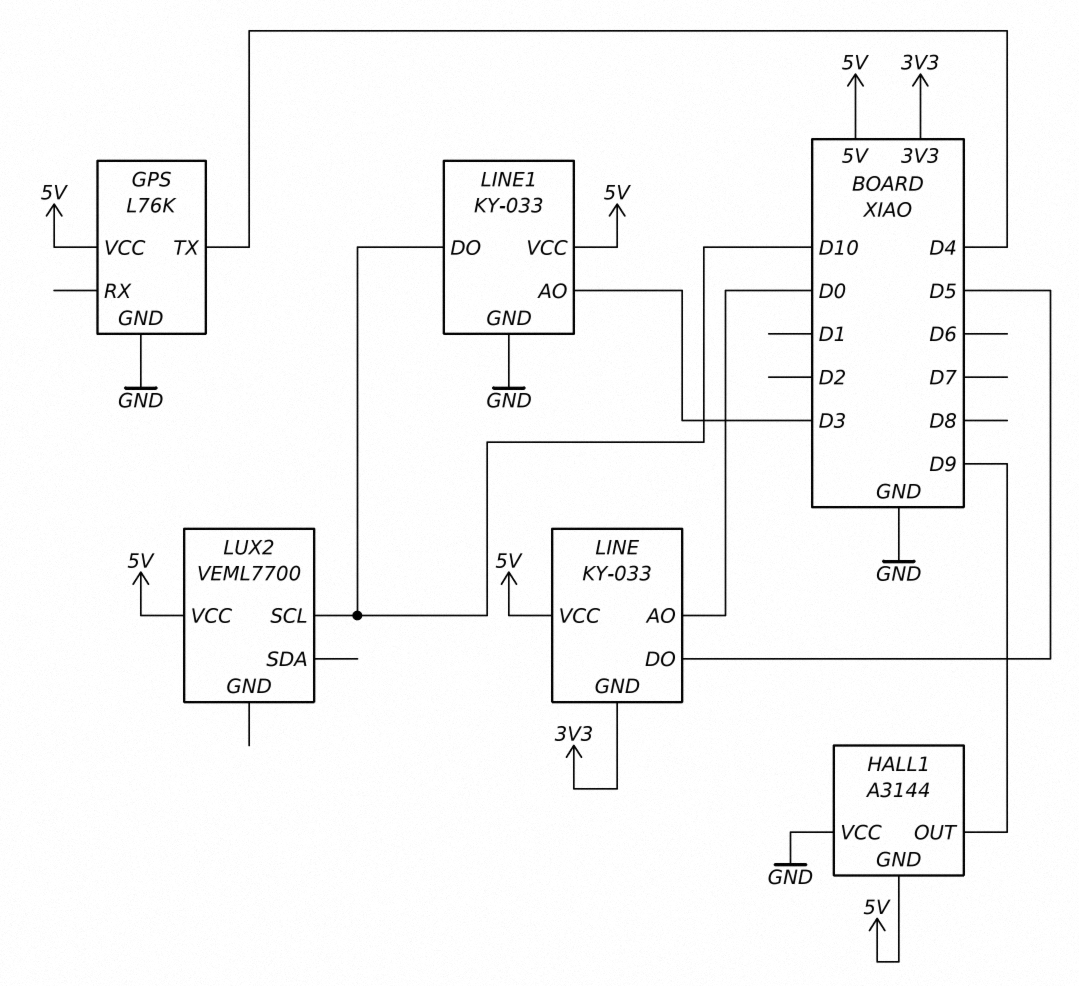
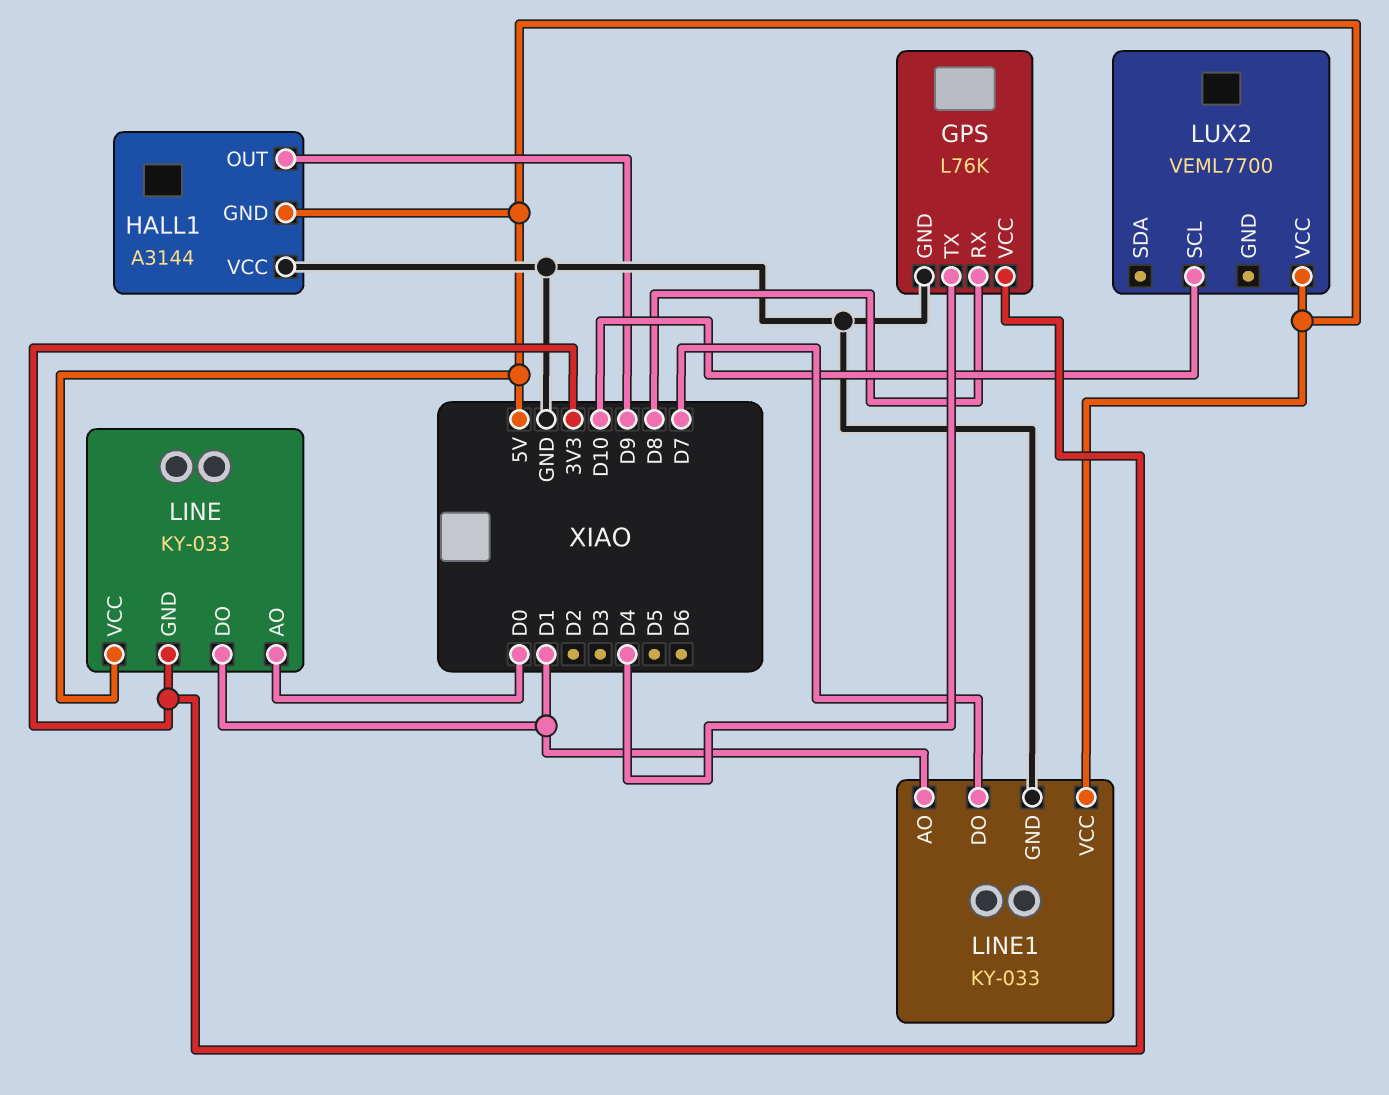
GPS pin RX: none -> D8
GPS pin VCC: 5V -> 3V3
LINE pin DO: D5 -> D1
LINE1 pin AO: D3 -> D1
LINE1 pin DO: D10 -> D7

